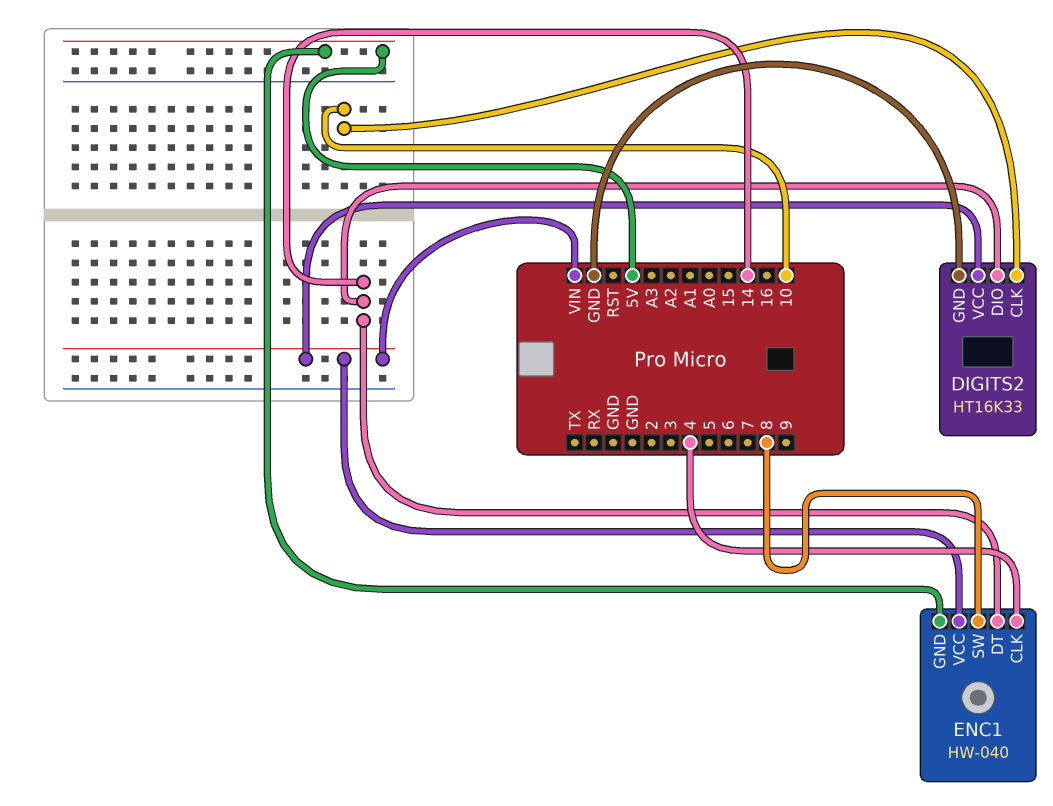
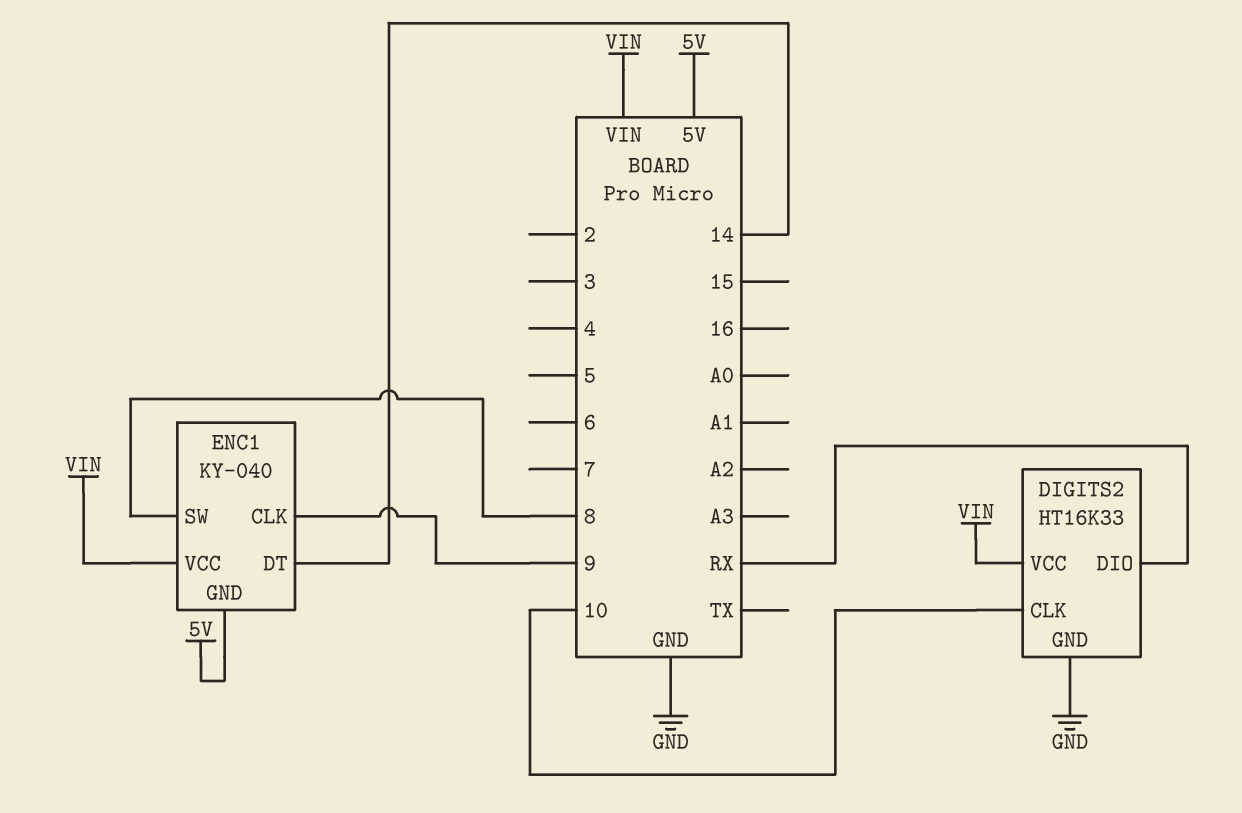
DIGITS2 pin DIO: 14 -> RX
ENC1: HW-040 -> KY-040
ENC1 pin CLK: 4 -> 9

